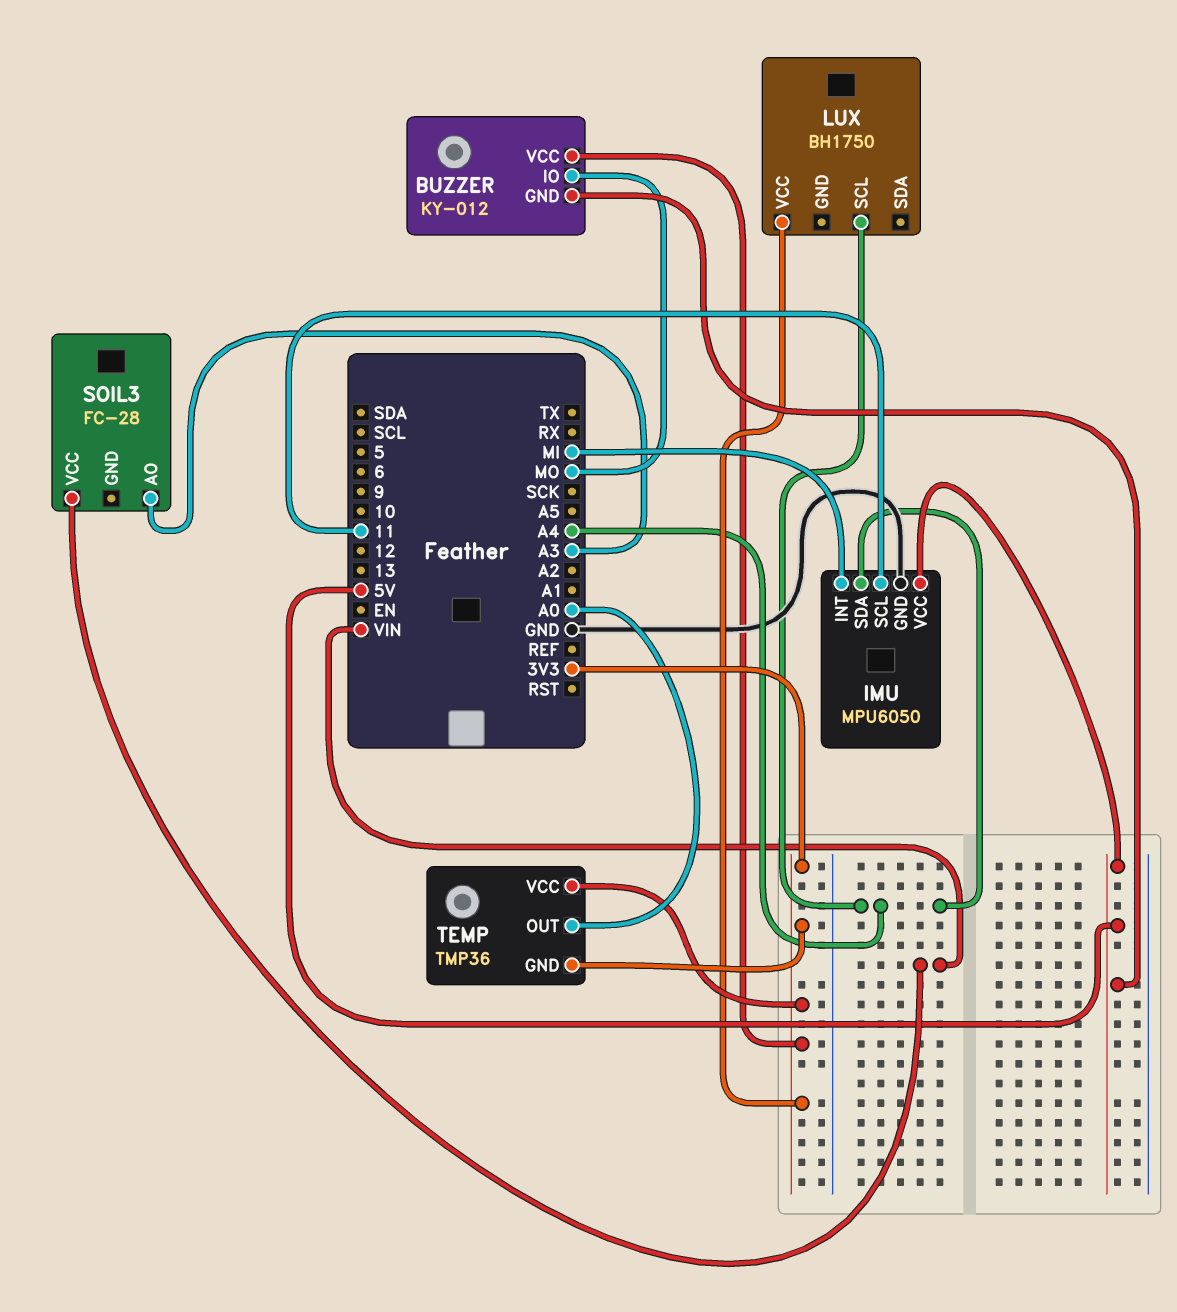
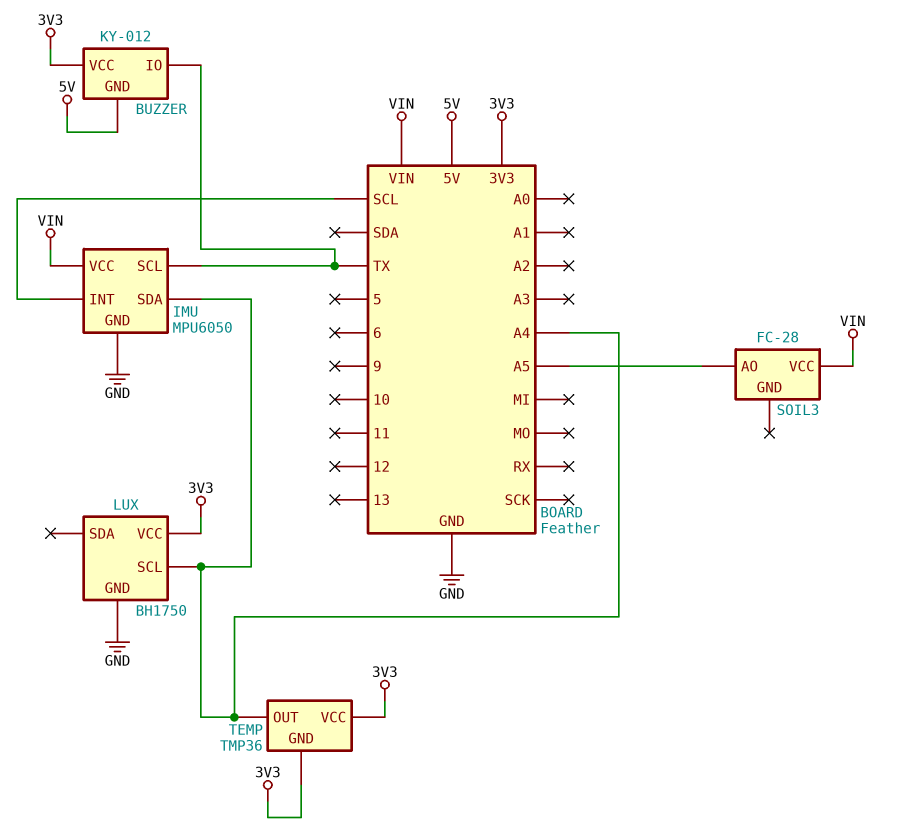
BUZZER pin IO: MO -> TX
IMU pin INT: MI -> SCL
IMU pin SCL: 11 -> TX
IMU pin VCC: 5V -> VIN
LUX pin GND: none -> GND
SOIL3 pin AO: A3 -> A5
TEMP pin OUT: A0 -> A4

